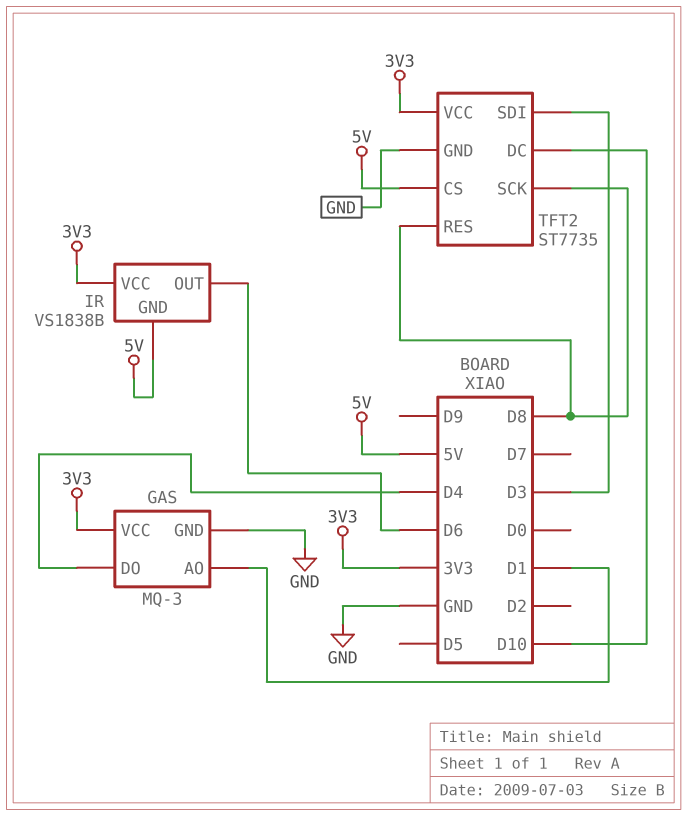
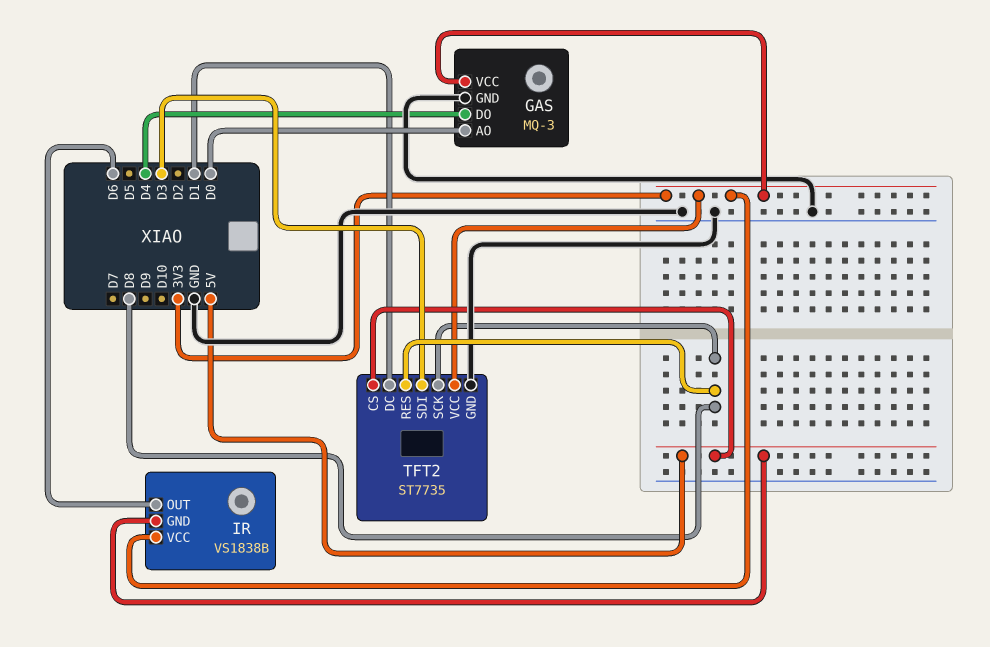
GAS pin AO: D1 -> D0
TFT2 pin DC: D10 -> D1

